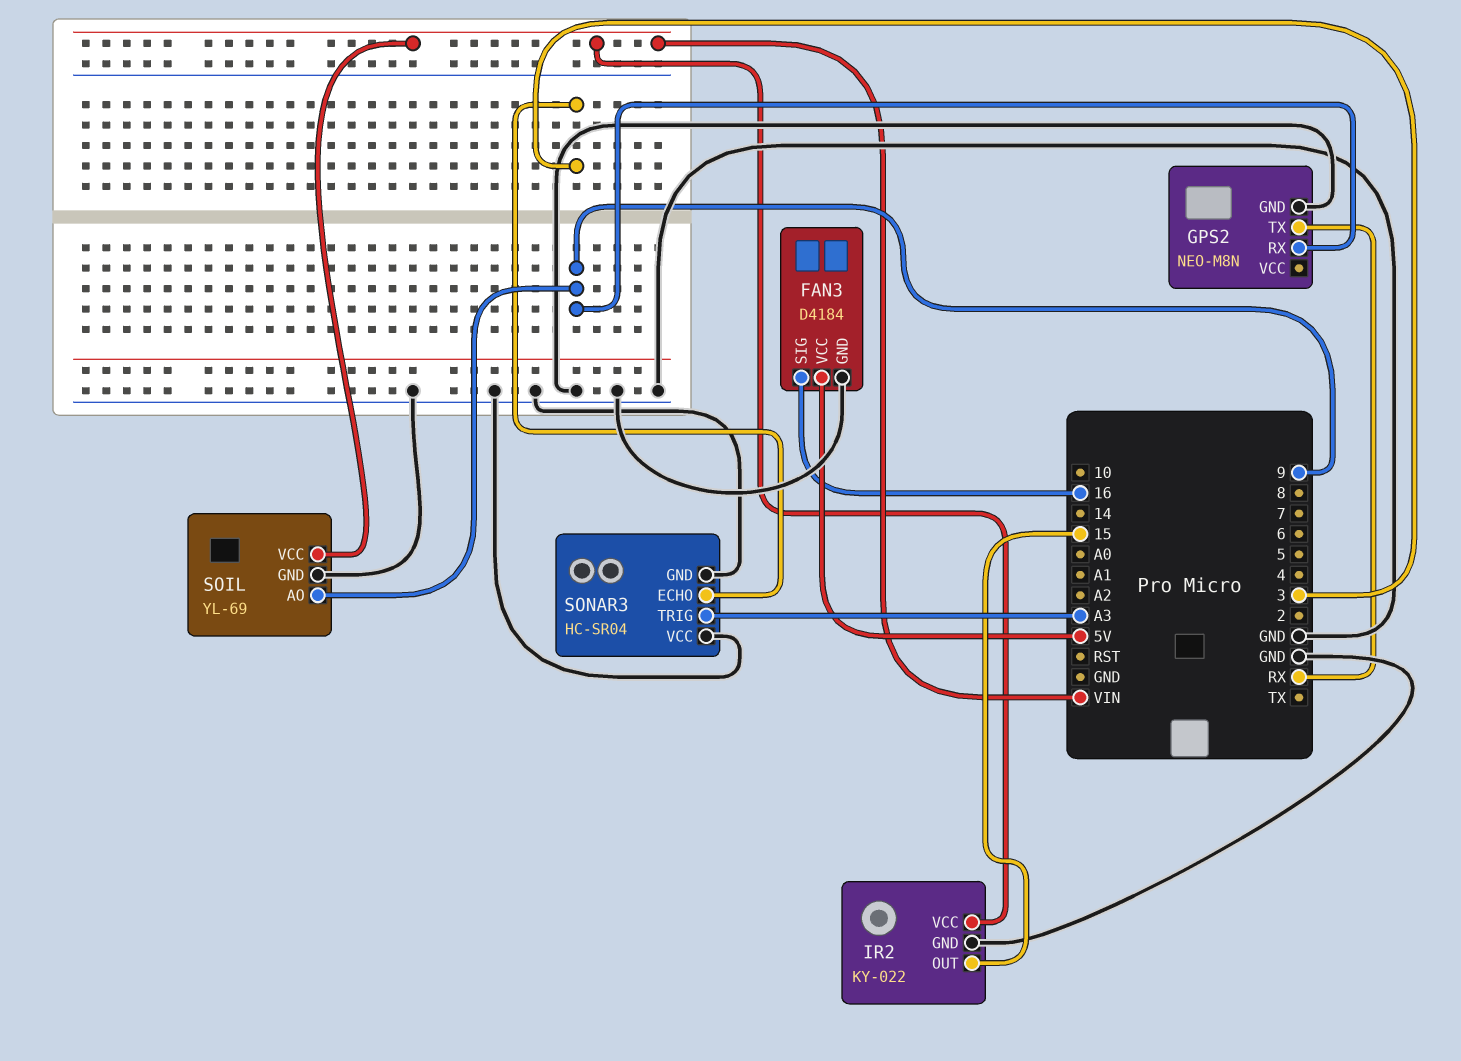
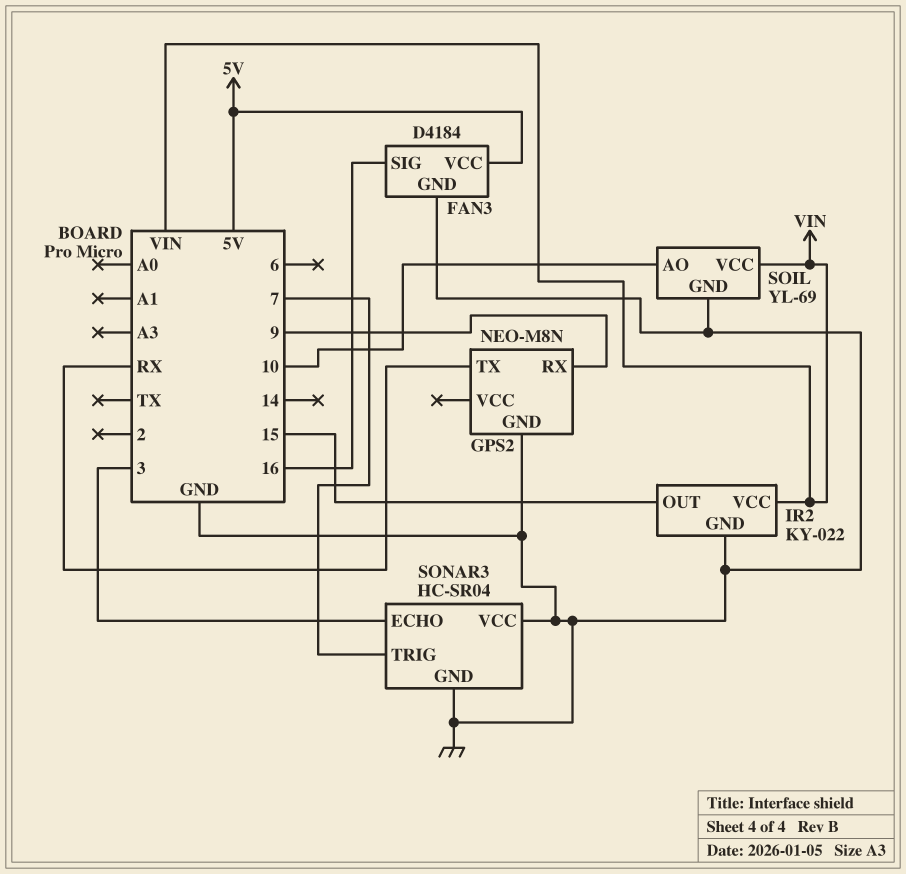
SOIL pin AO: 9 -> 10
SONAR3 pin TRIG: A3 -> 7

